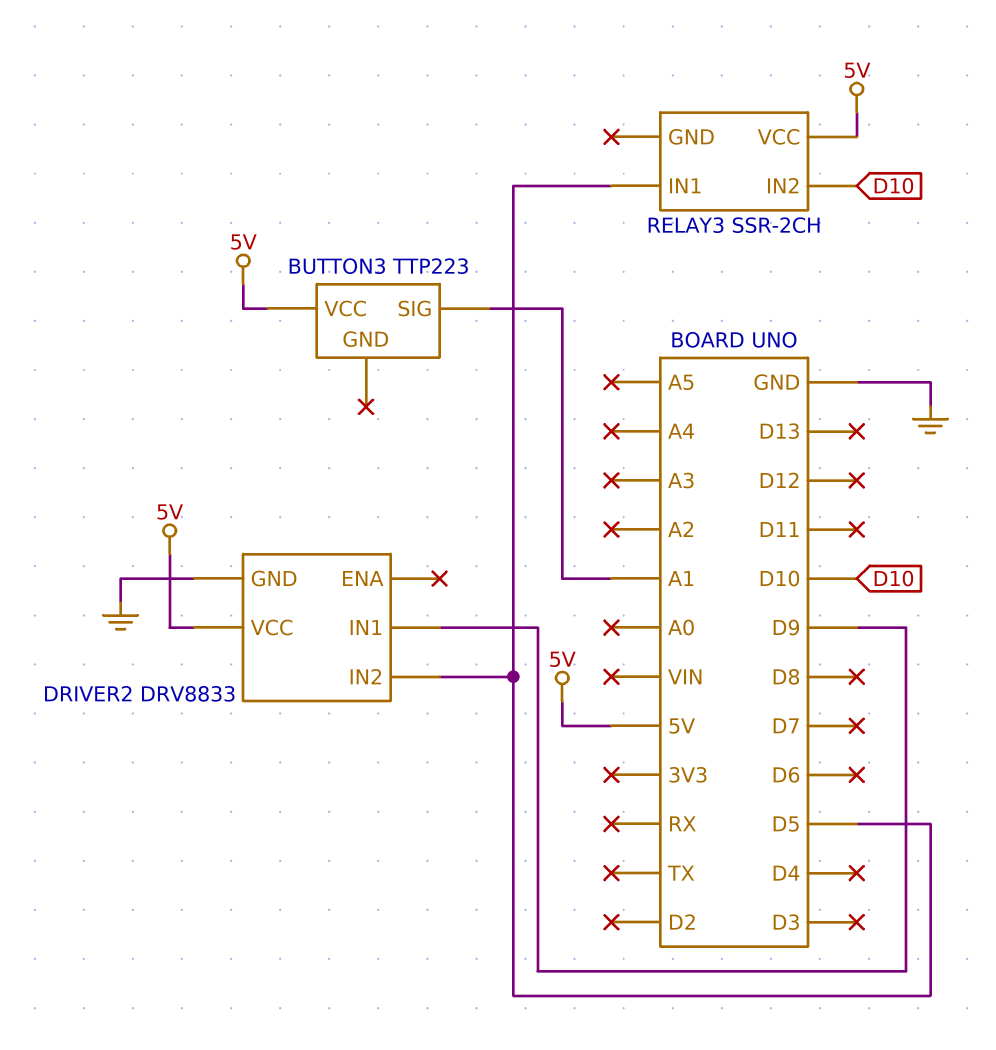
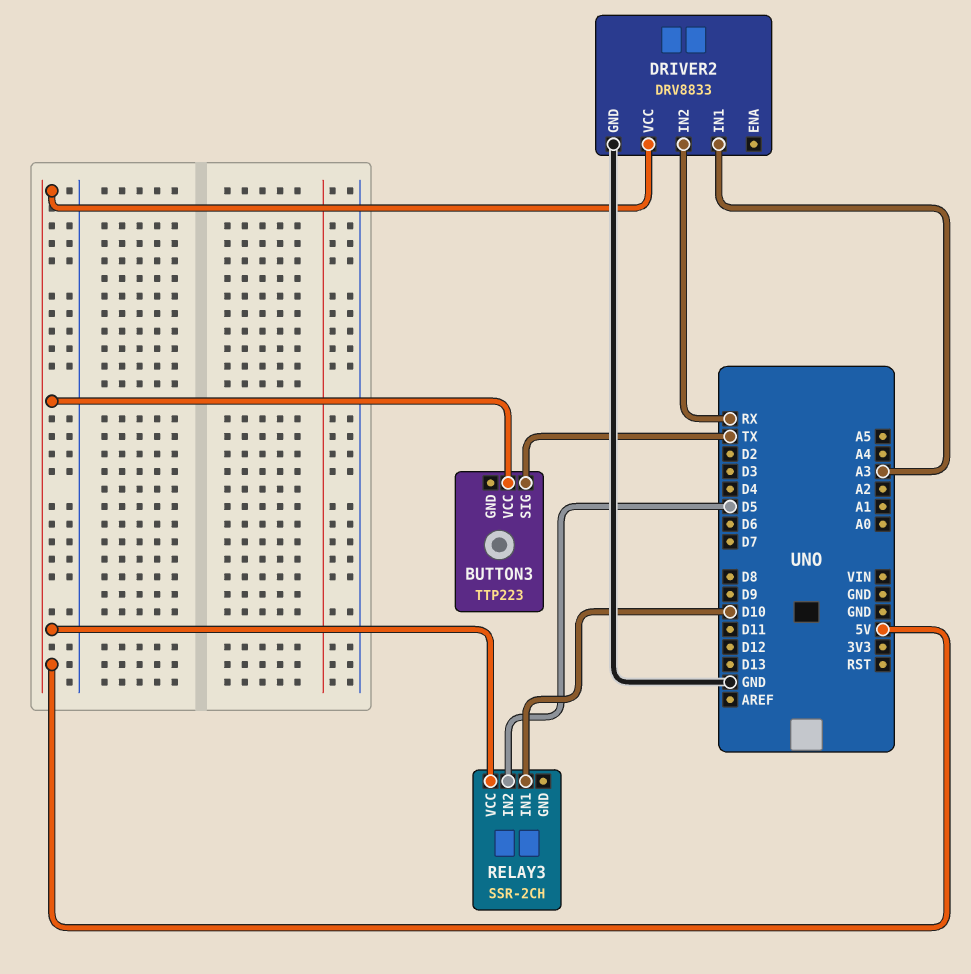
BUTTON3 pin SIG: A1 -> TX
DRIVER2 pin IN1: D9 -> A3
DRIVER2 pin IN2: D5 -> RX
RELAY3 pin IN1: D5 -> D10
RELAY3 pin IN2: D10 -> D5

